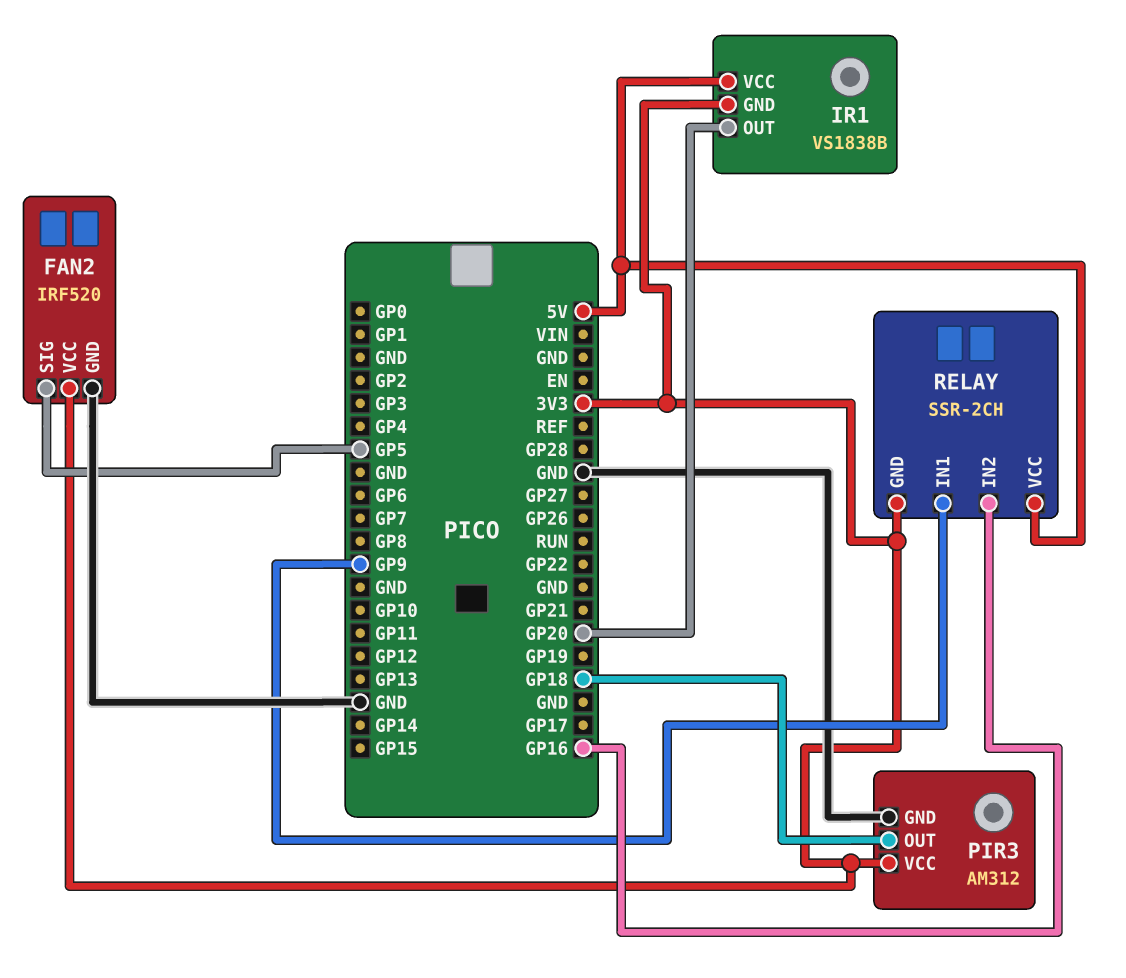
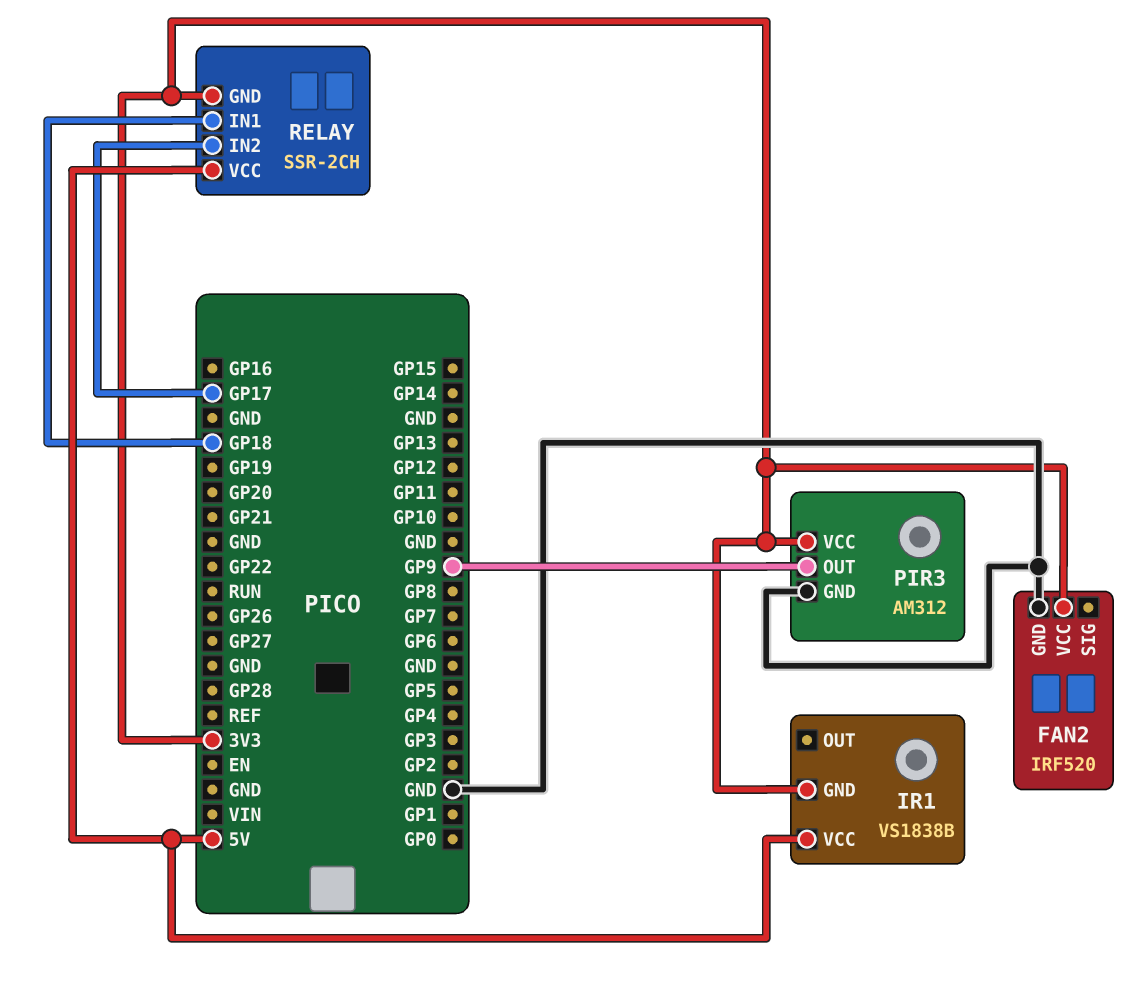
FAN2 pin SIG: GP5 -> none
IR1 pin OUT: GP20 -> none
PIR3 pin OUT: GP18 -> GP9
RELAY pin IN1: GP9 -> GP18
RELAY pin IN2: GP16 -> GP17

